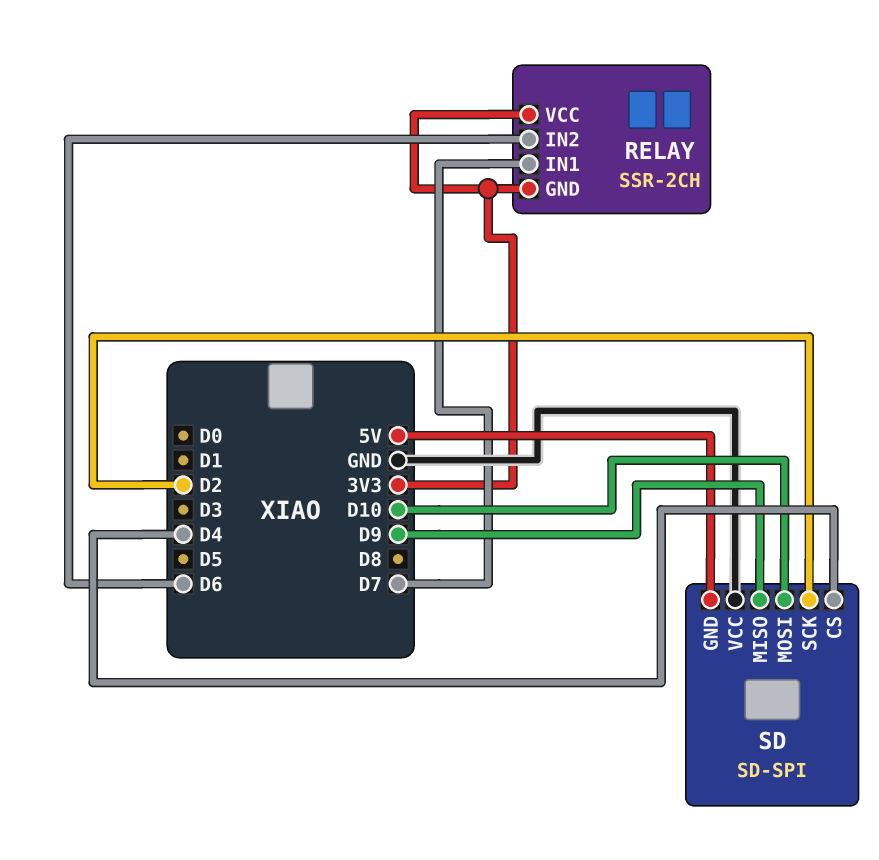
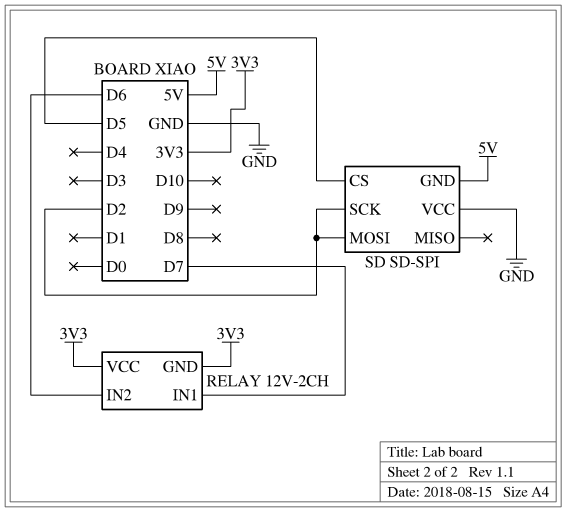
RELAY: SSR-2CH -> 12V-2CH
SD pin CS: D4 -> D5
SD pin MISO: D9 -> none
SD pin MOSI: D10 -> D2

